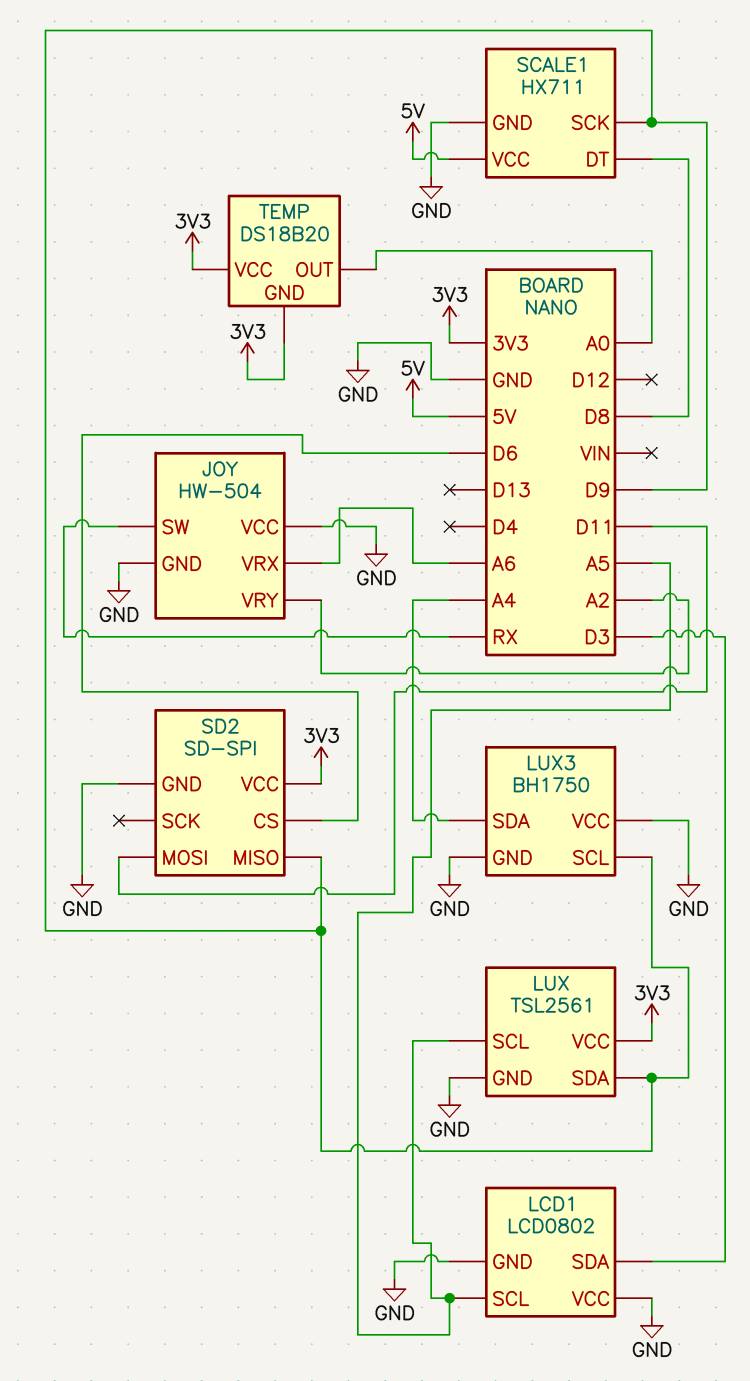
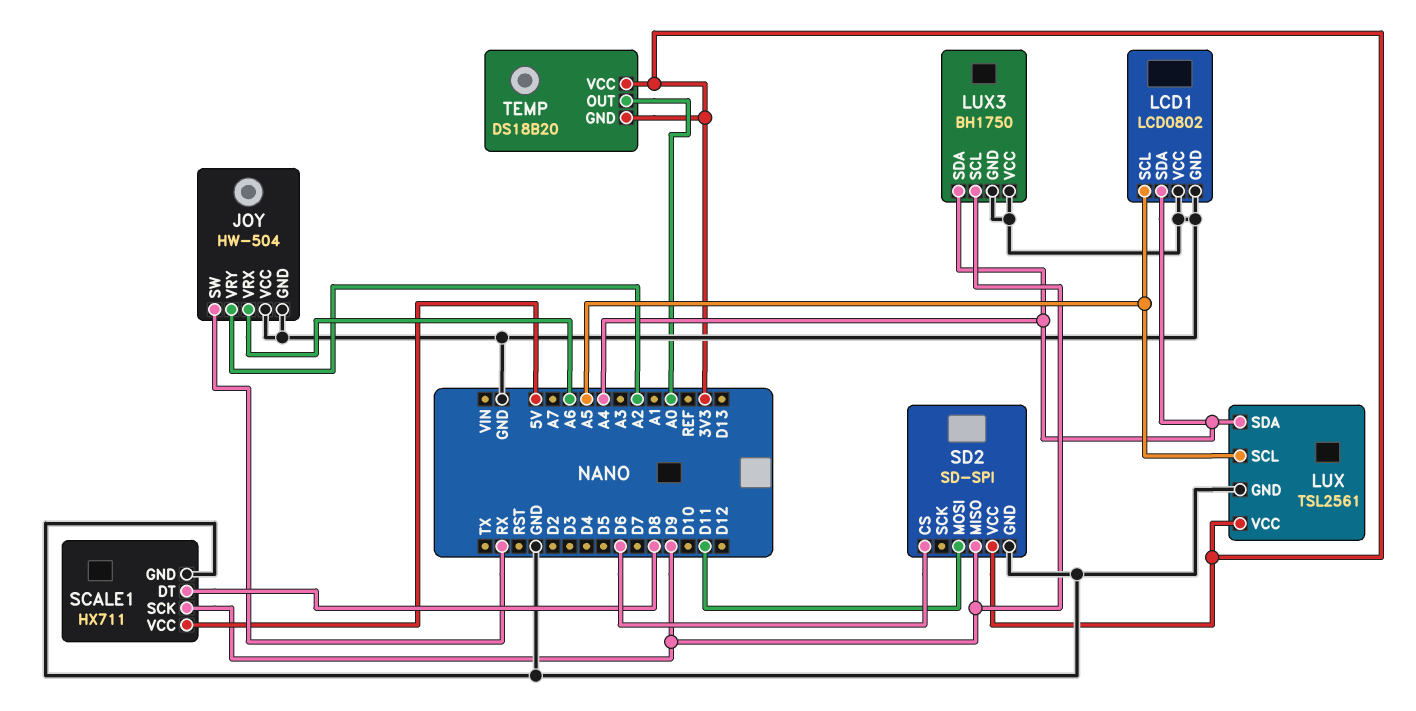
LCD1 pin SDA: D3 -> A4
LUX pin SDA: D9 -> A4

